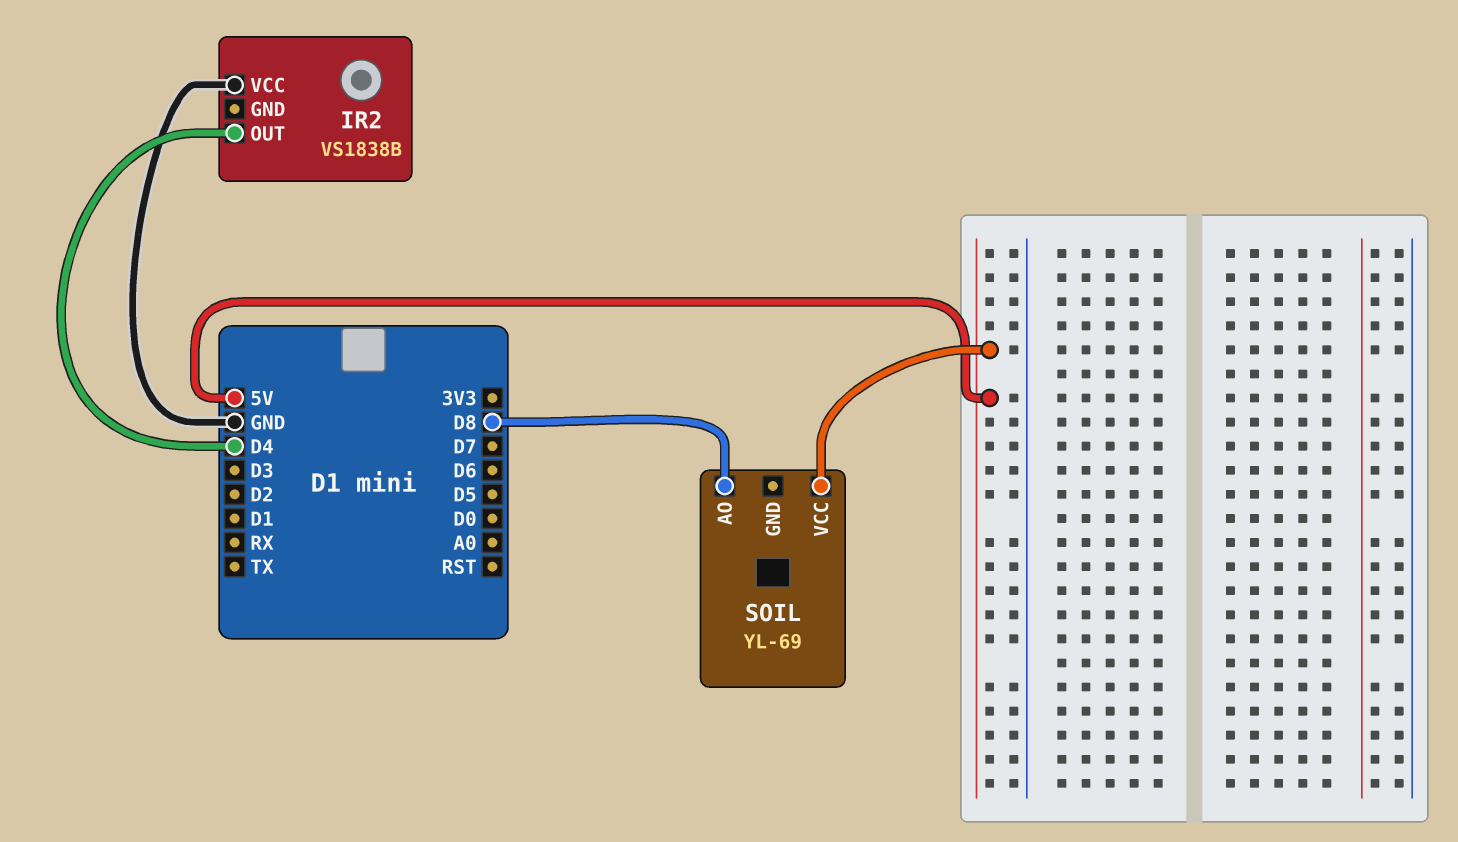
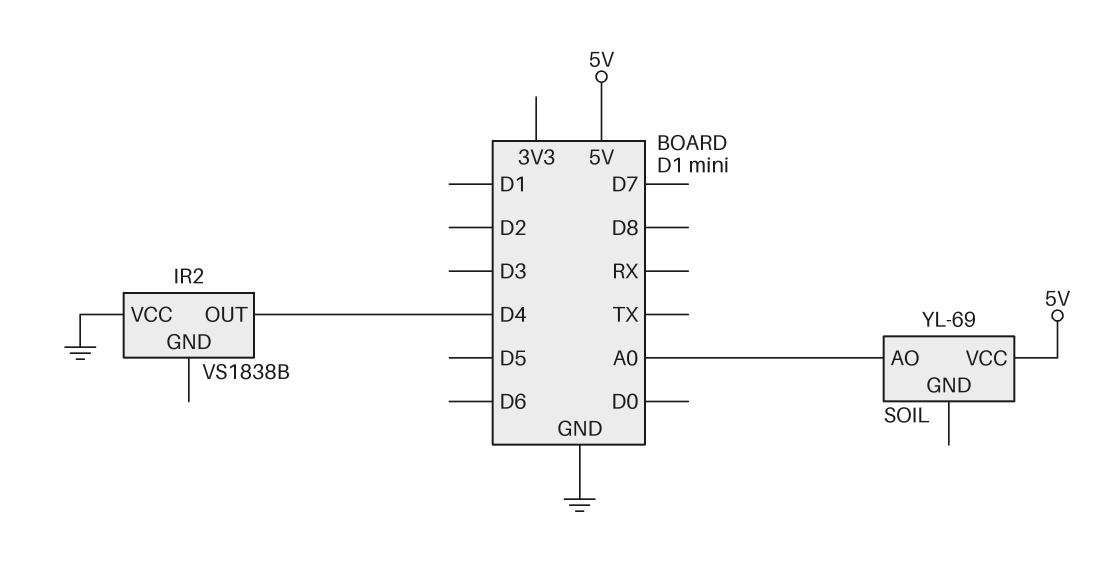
SOIL pin AO: D8 -> A0

